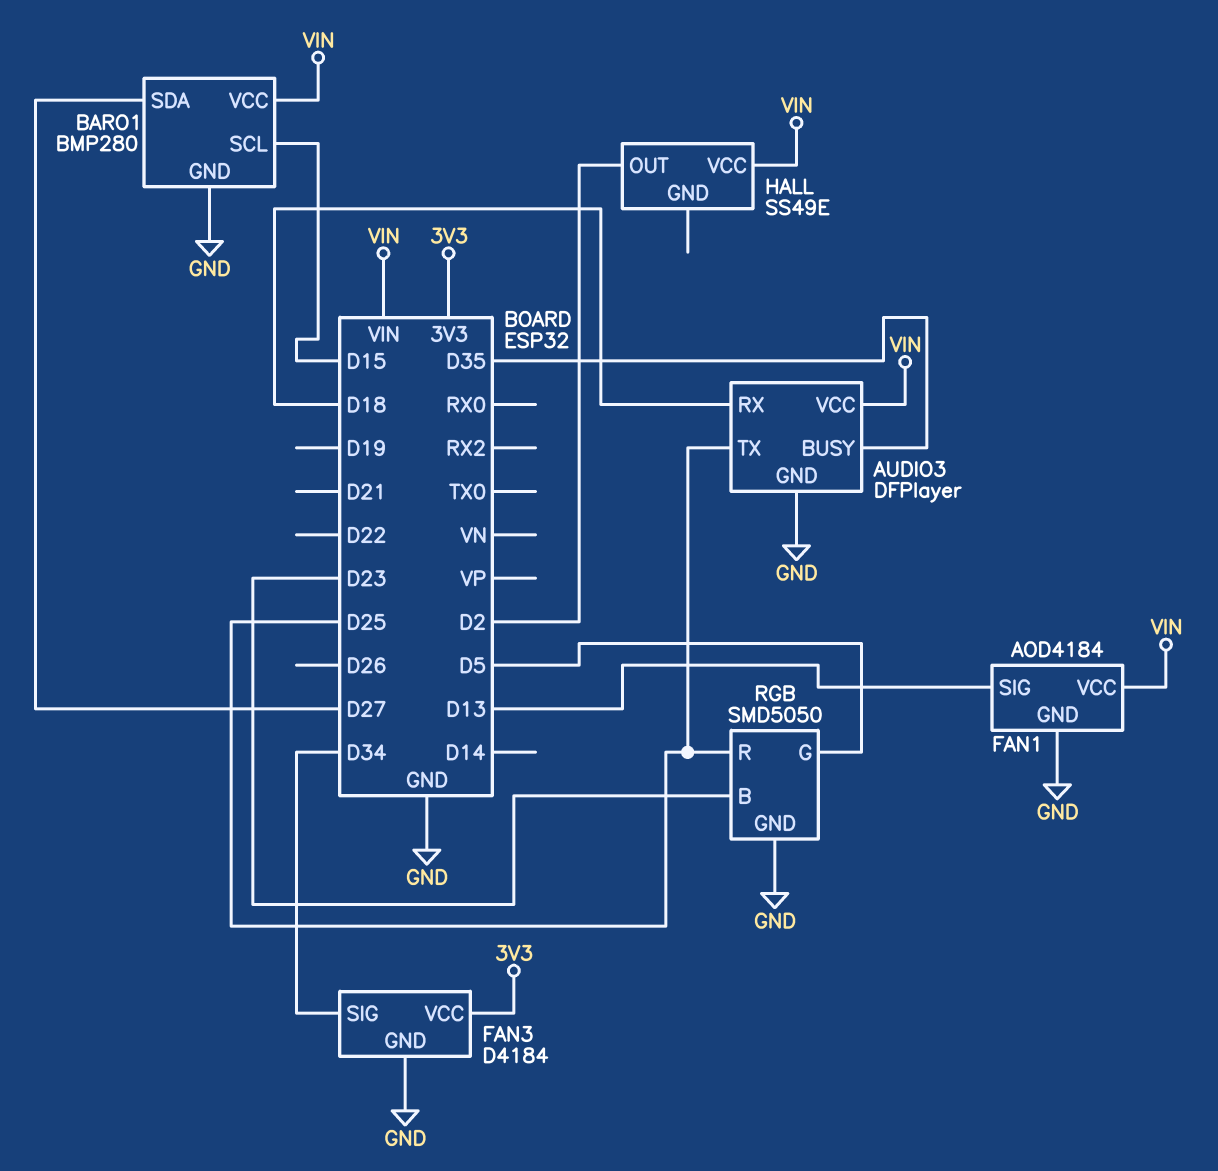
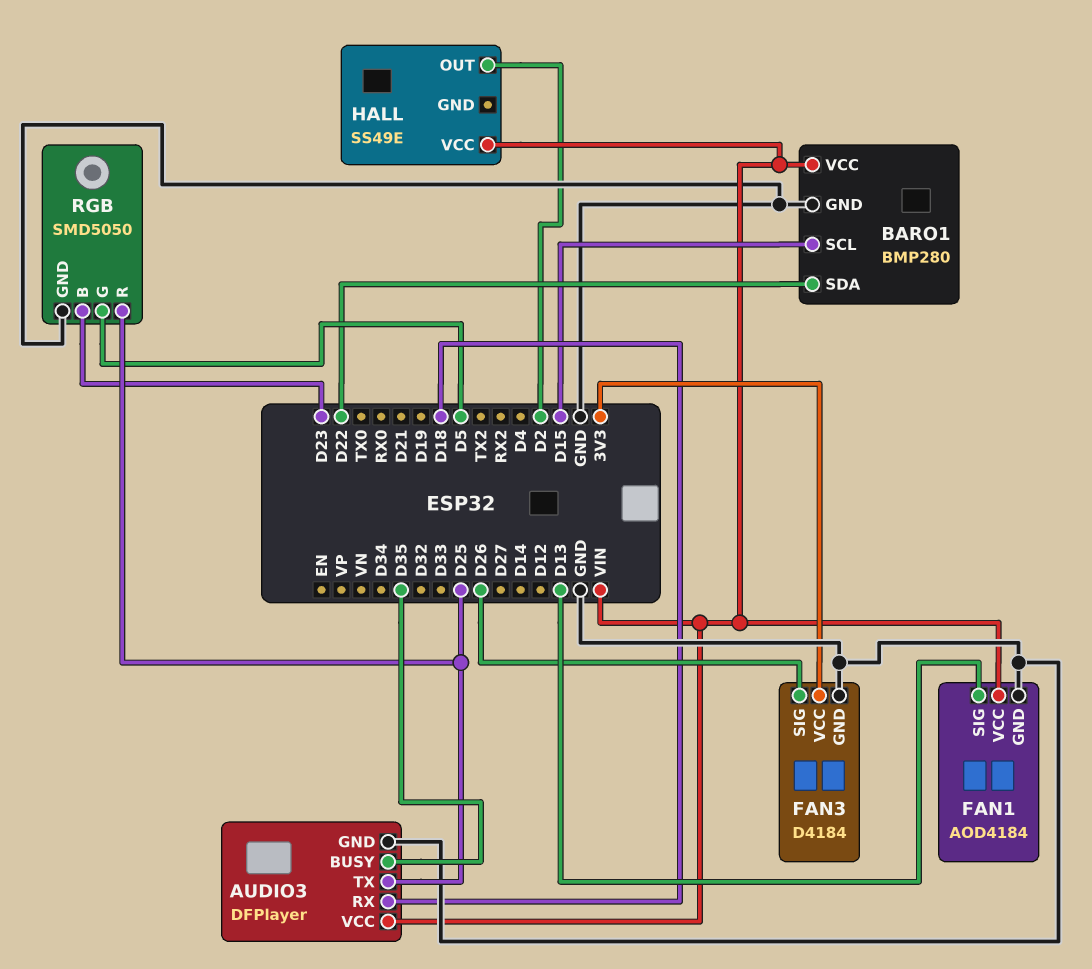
BARO1 pin SDA: D27 -> D22
FAN3 pin SIG: D34 -> D26

